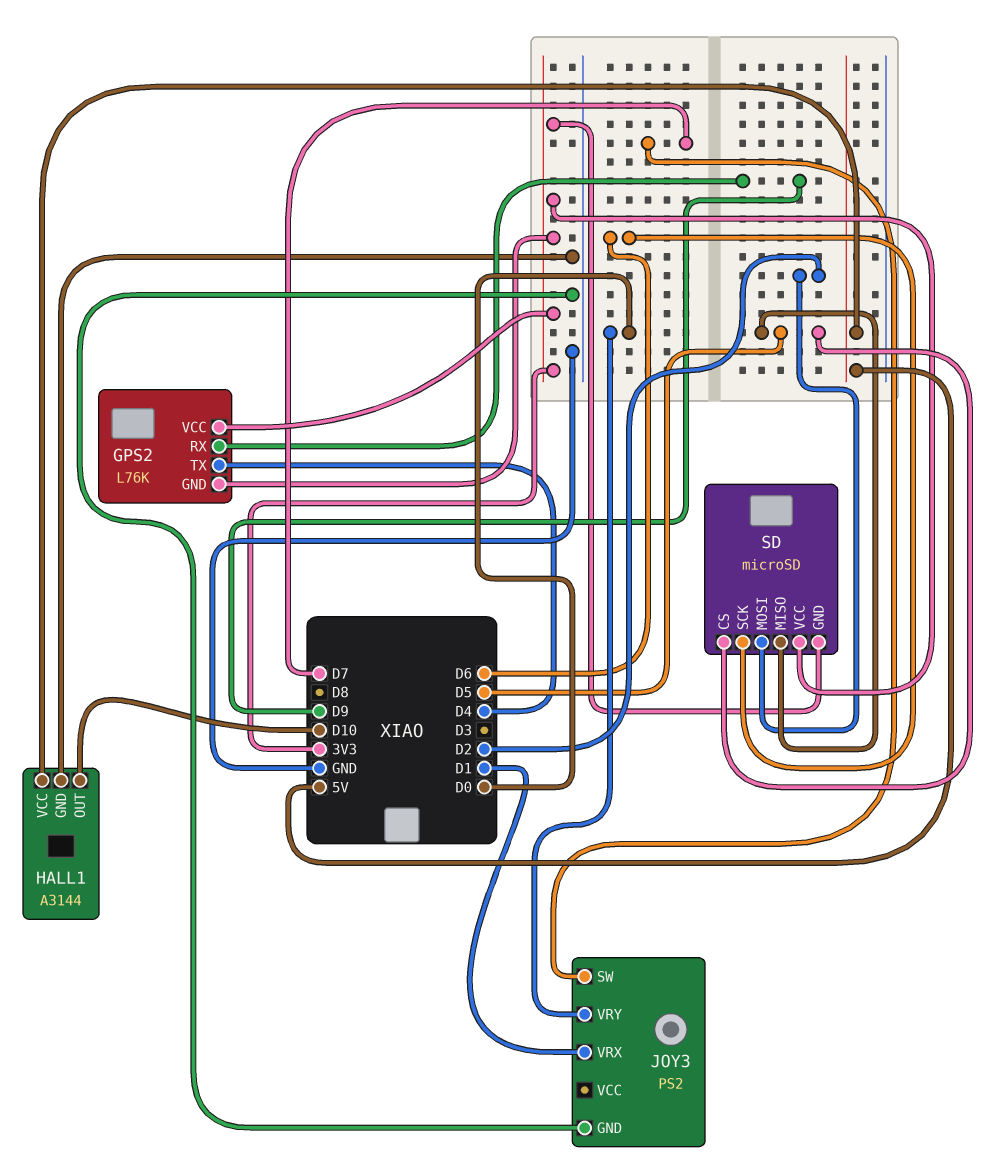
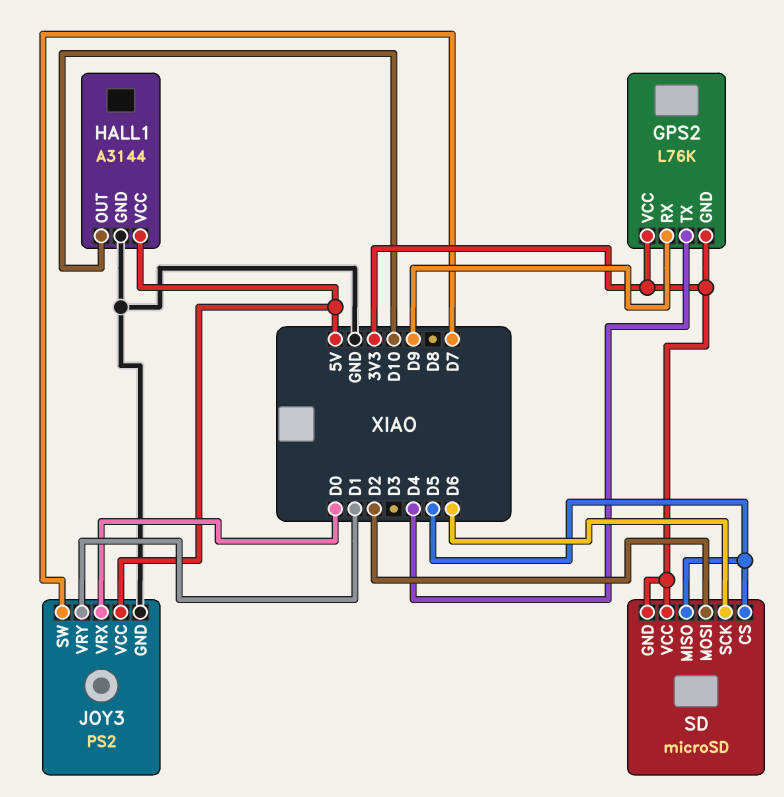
JOY3 pin VCC: none -> 5V
JOY3 pin VRX: D1 -> D0
JOY3 pin VRY: D0 -> D1

